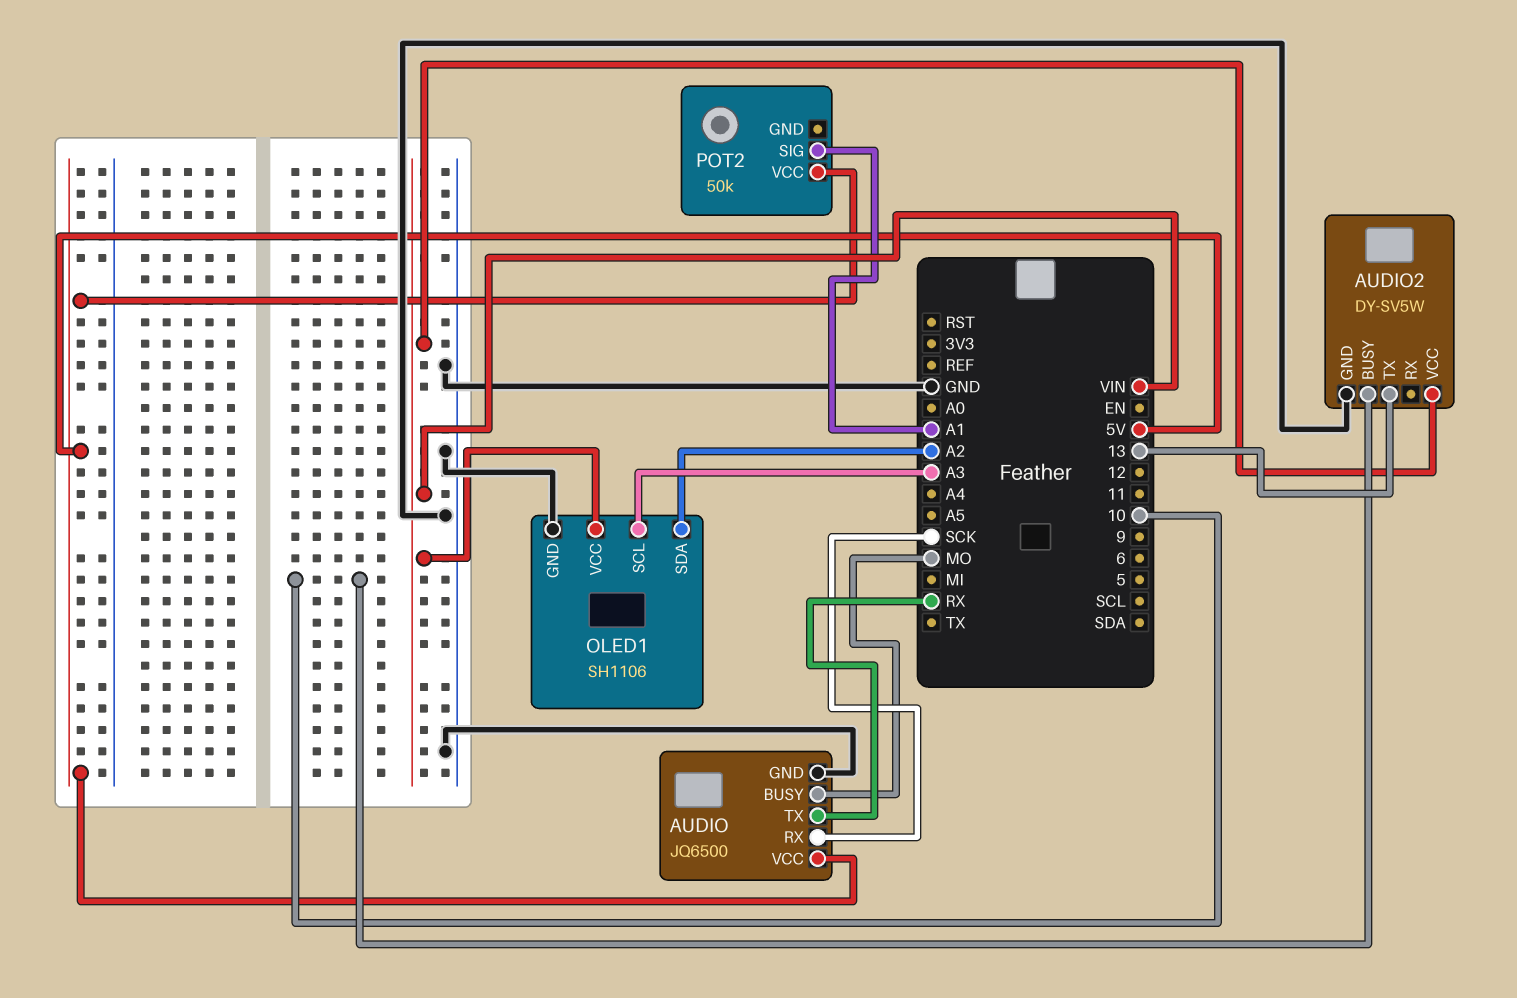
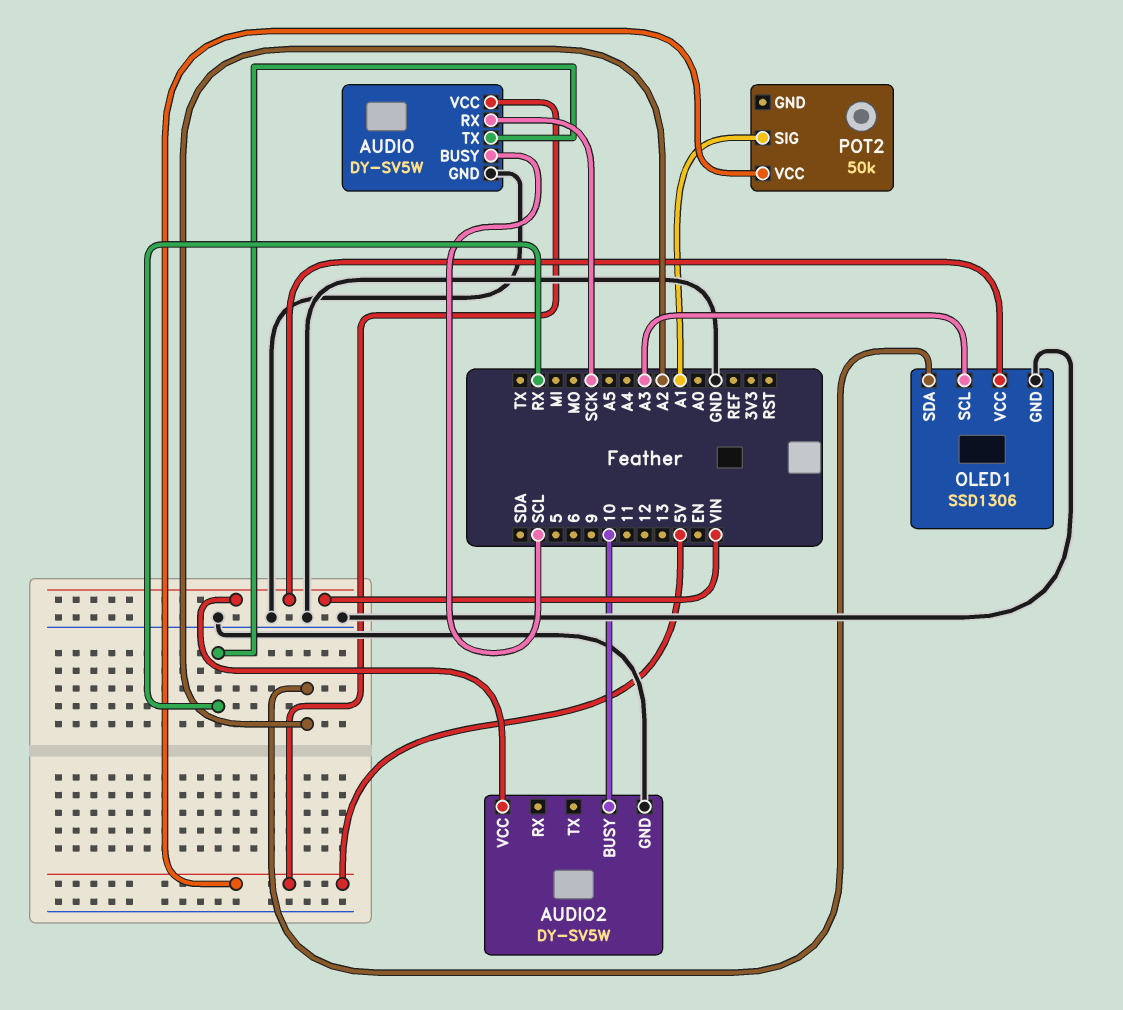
AUDIO: JQ6500 -> DY-SV5W
AUDIO pin BUSY: MO -> SCL
AUDIO2 pin TX: 13 -> none
OLED1: SH1106 -> SSD1306

